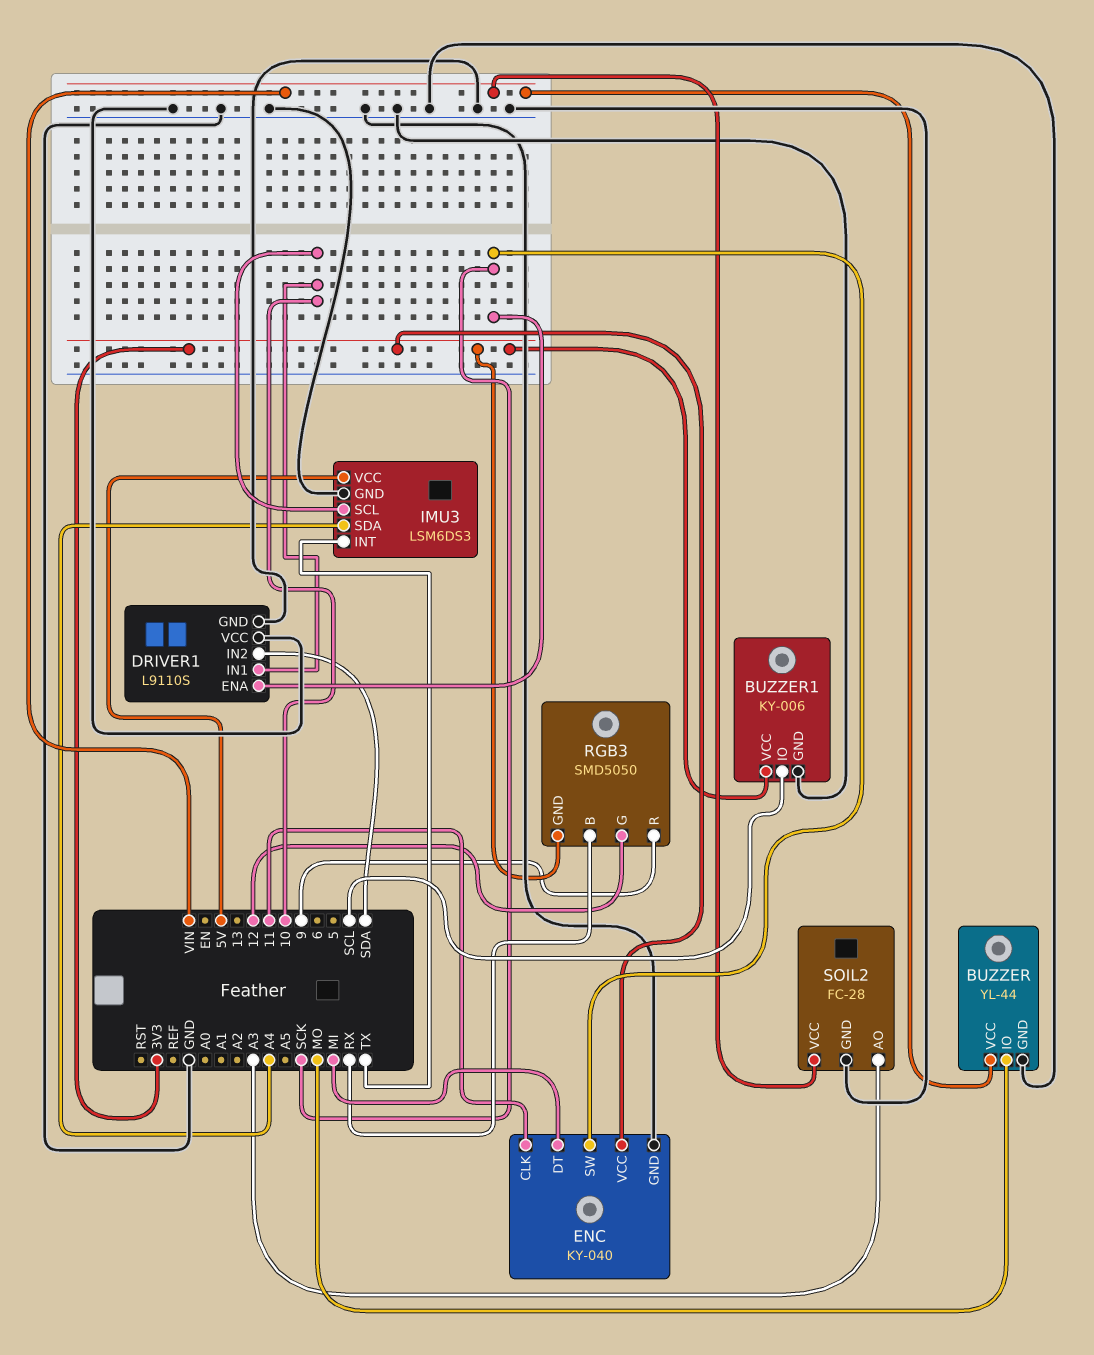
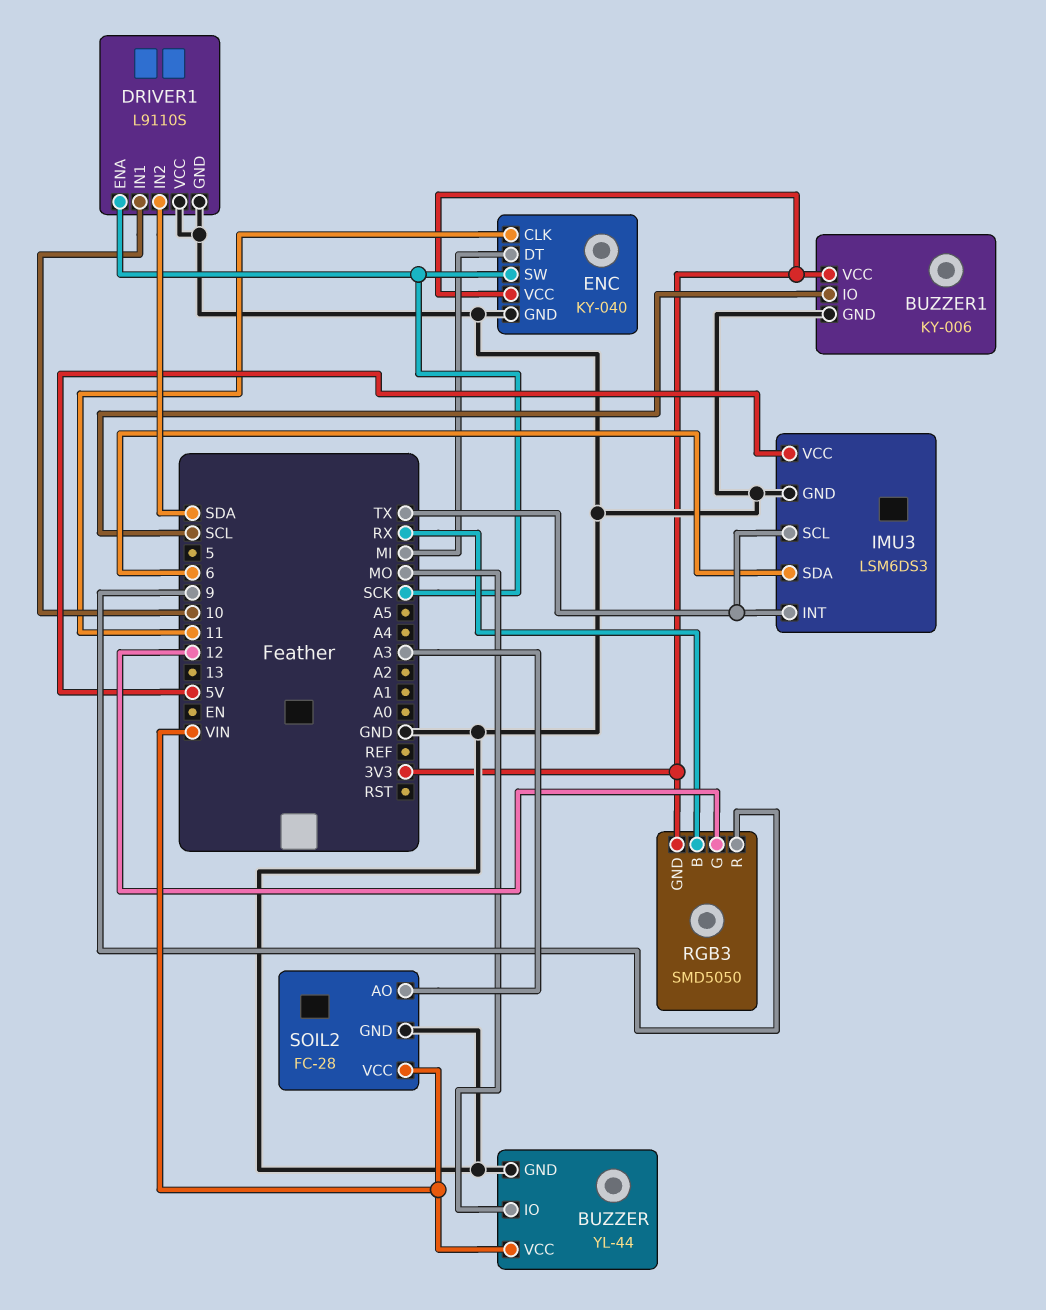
IMU3 pin SCL: 10 -> TX
IMU3 pin SDA: A4 -> 6

